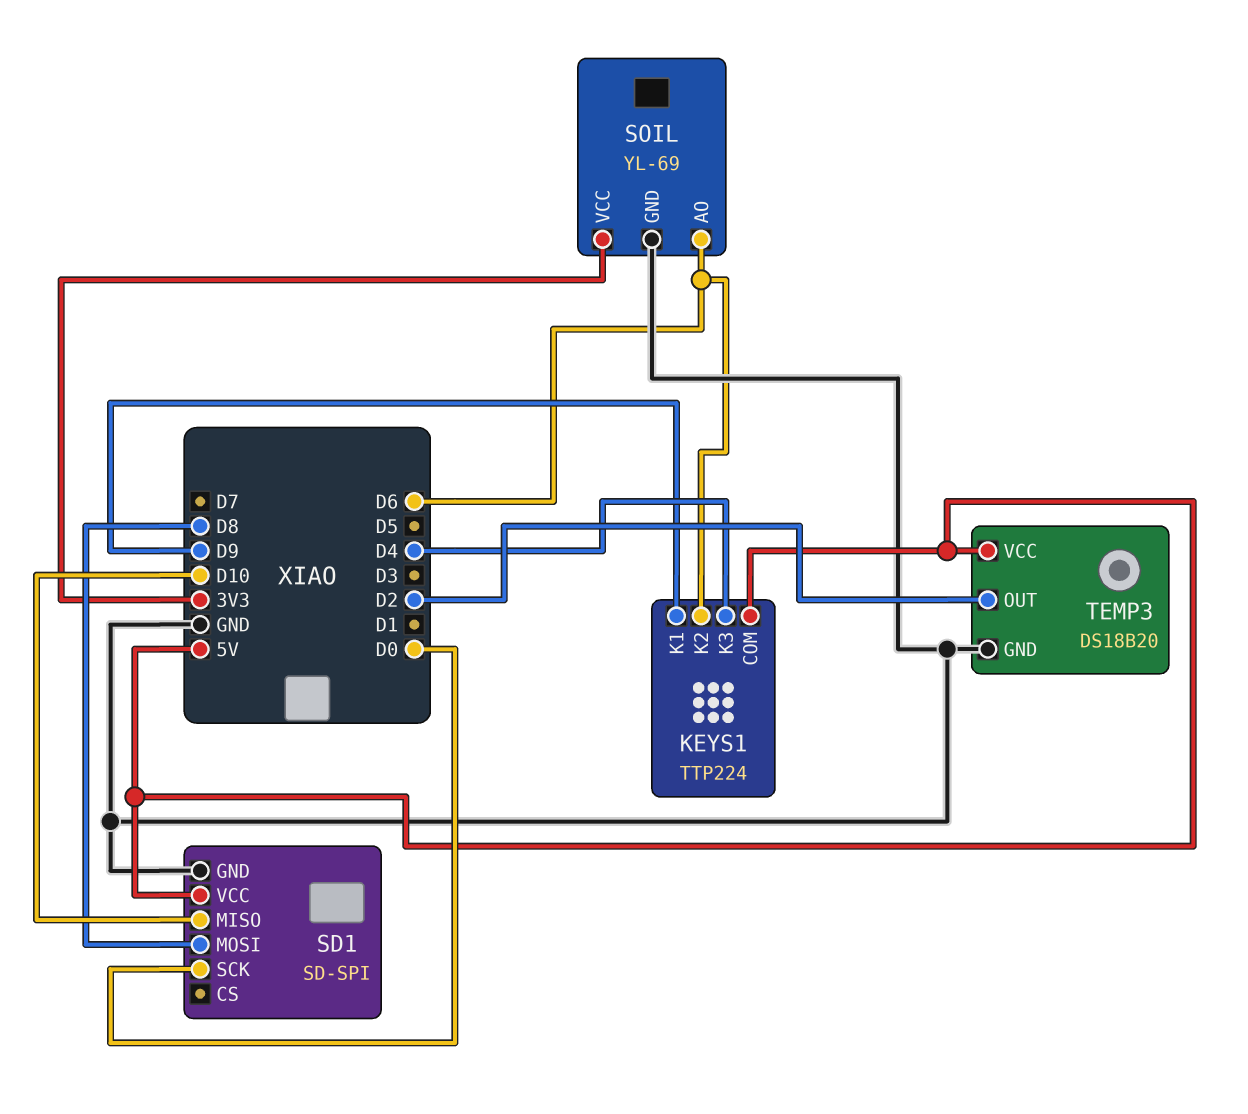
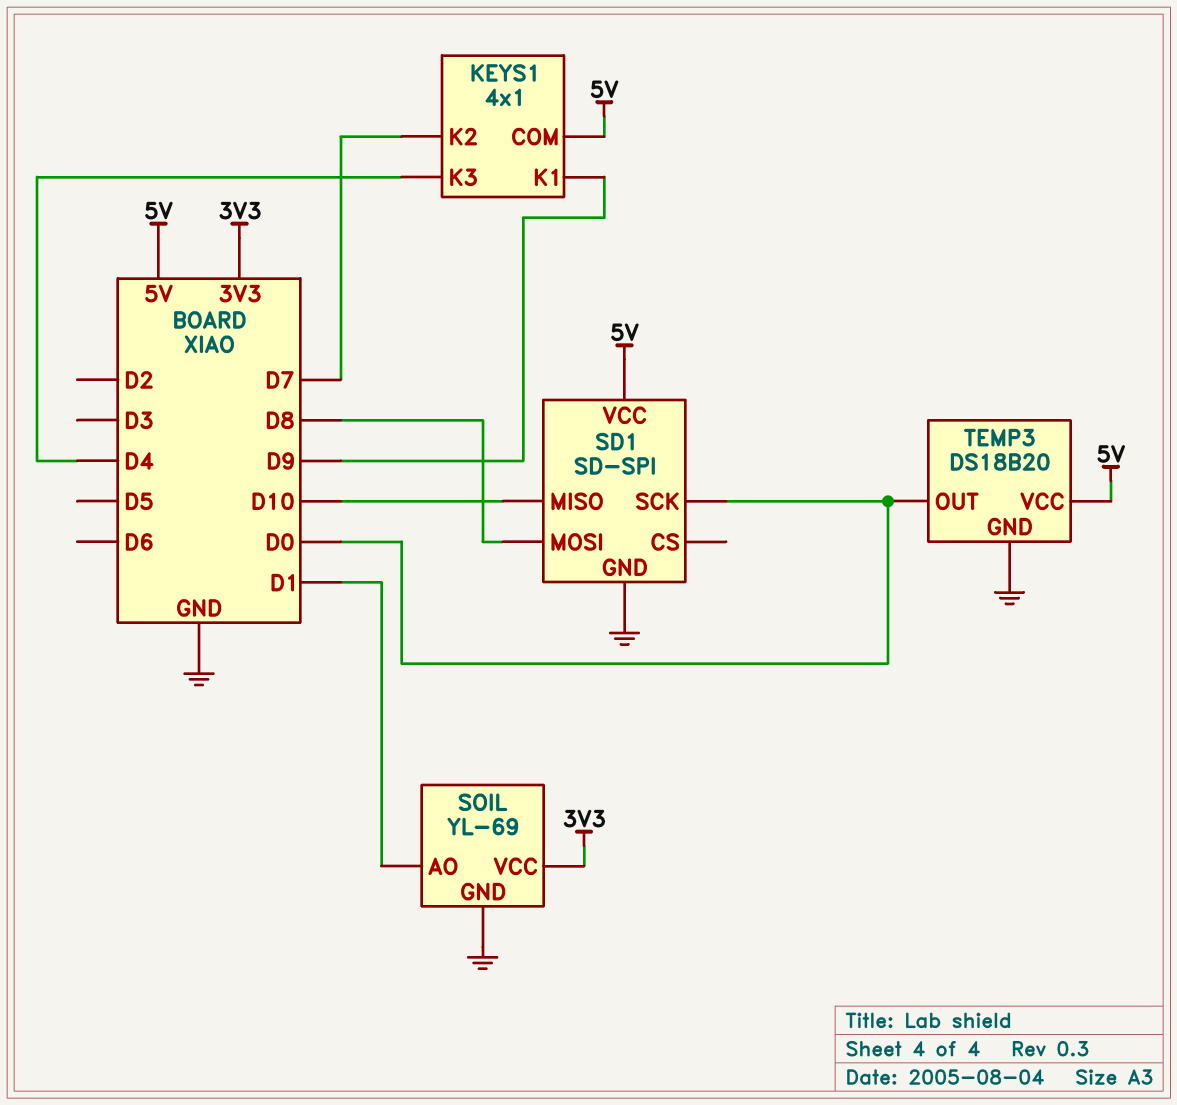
KEYS1: TTP224 -> 4x1
KEYS1 pin K2: D6 -> D7
SOIL pin AO: D6 -> D1
TEMP3 pin OUT: D2 -> D0

